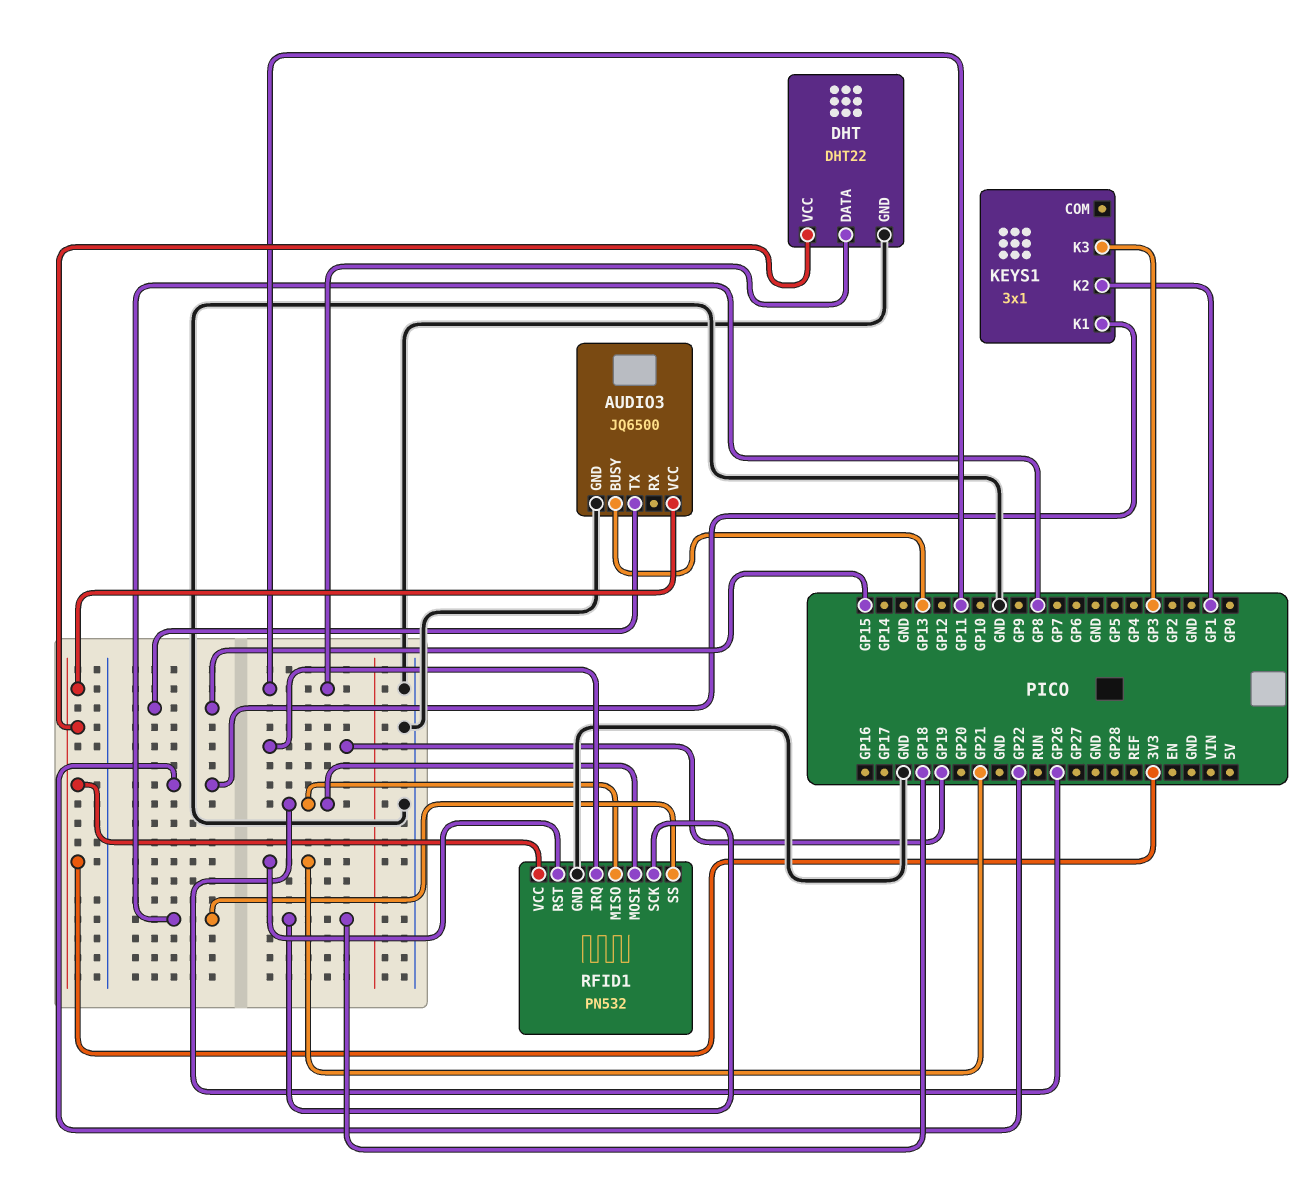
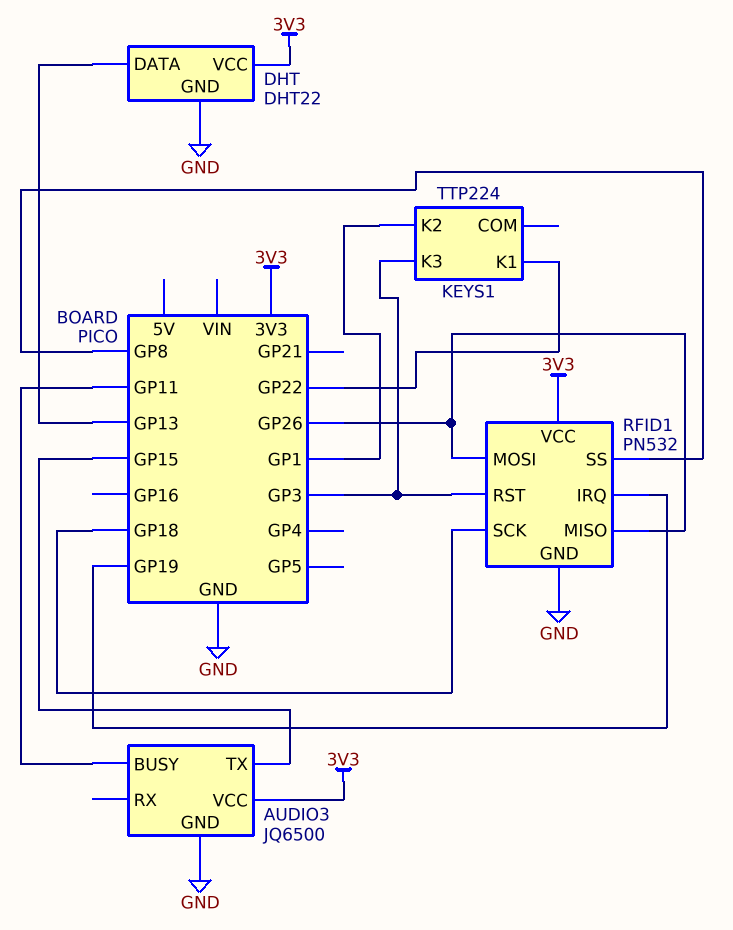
AUDIO3 pin BUSY: GP13 -> GP11
DHT pin DATA: GP11 -> GP13
KEYS1: 3x1 -> TTP224
RFID1 pin RST: GP21 -> GP3

